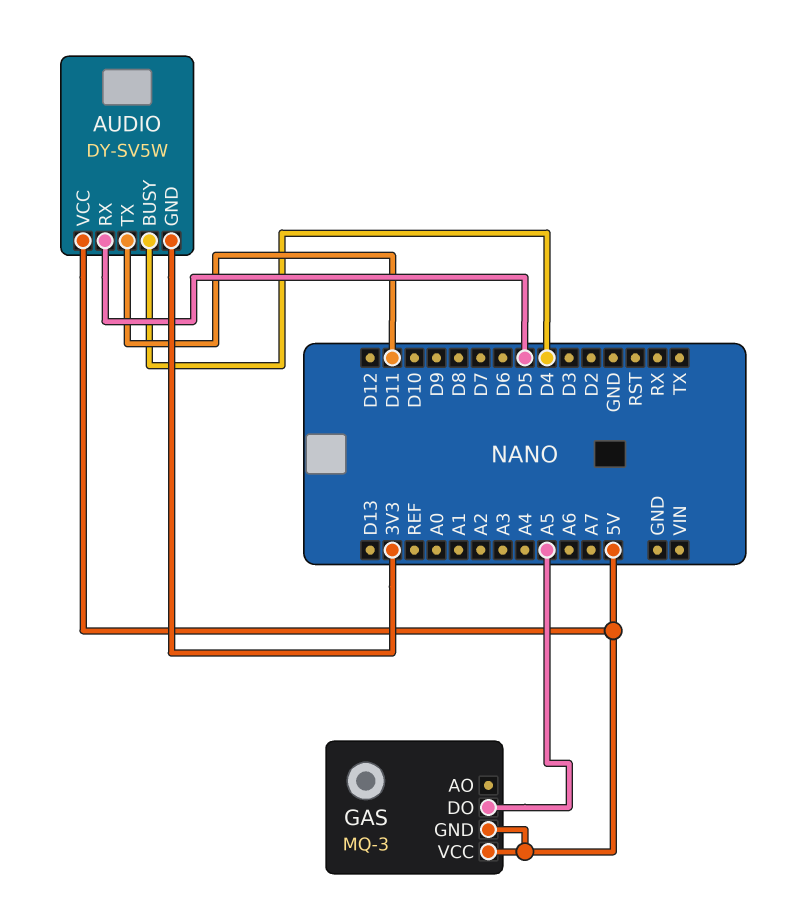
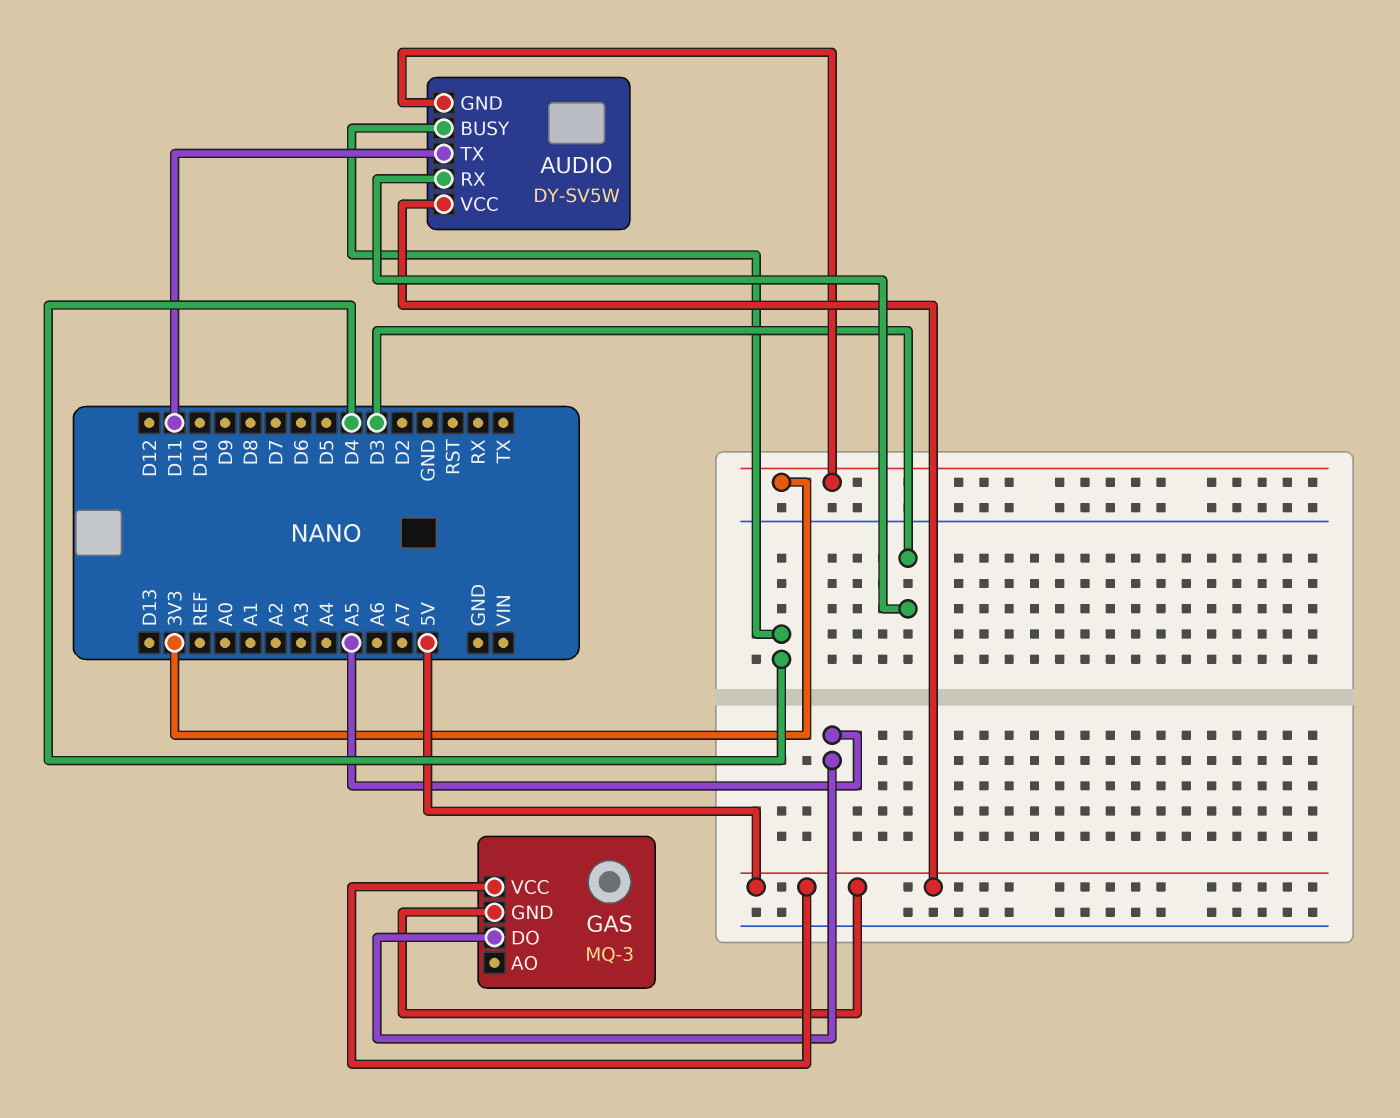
AUDIO pin RX: D5 -> D3

